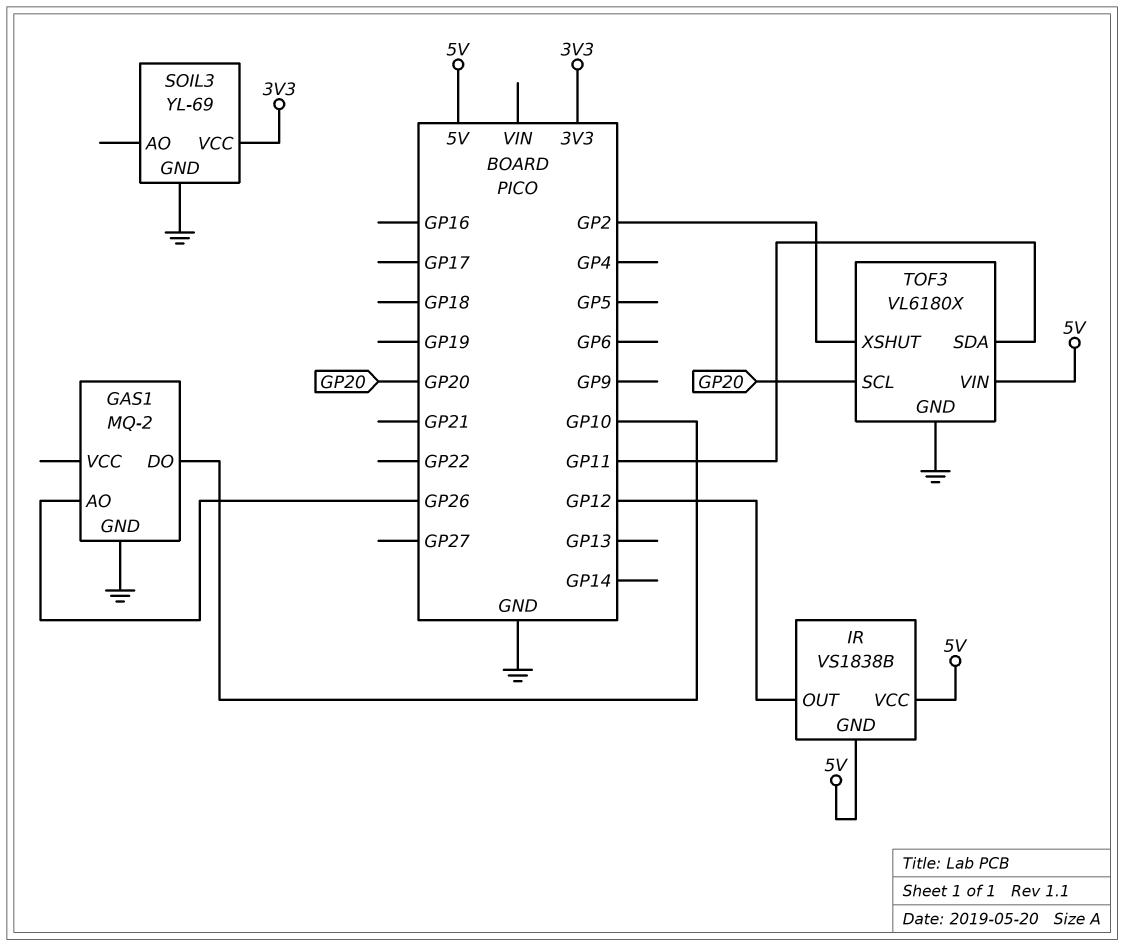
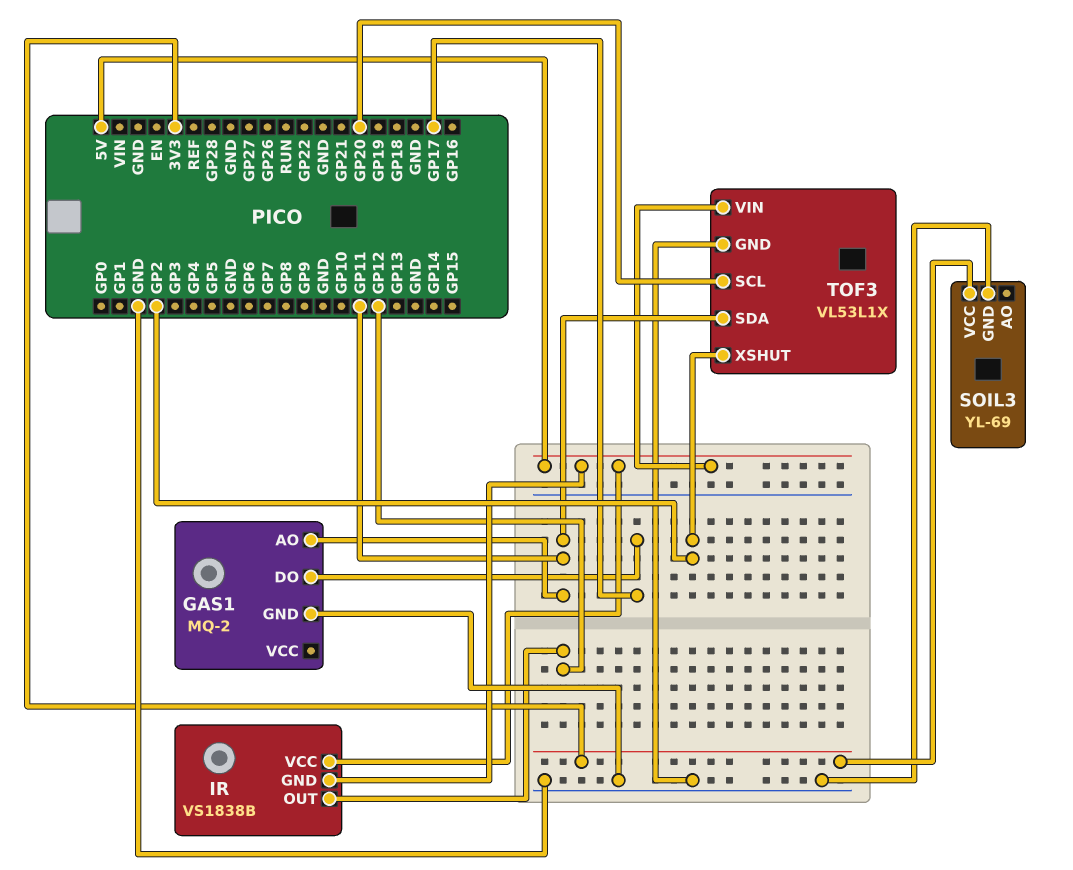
GAS1 pin AO: GP26 -> GP11
GAS1 pin DO: GP10 -> GP17
TOF3: VL6180X -> VL53L1X

